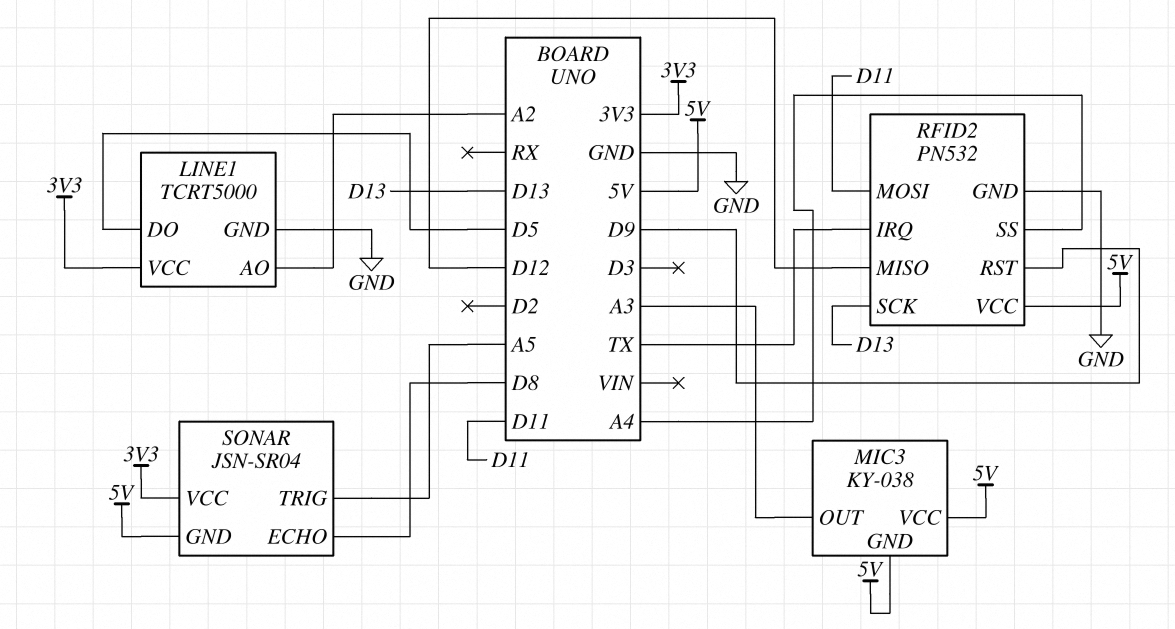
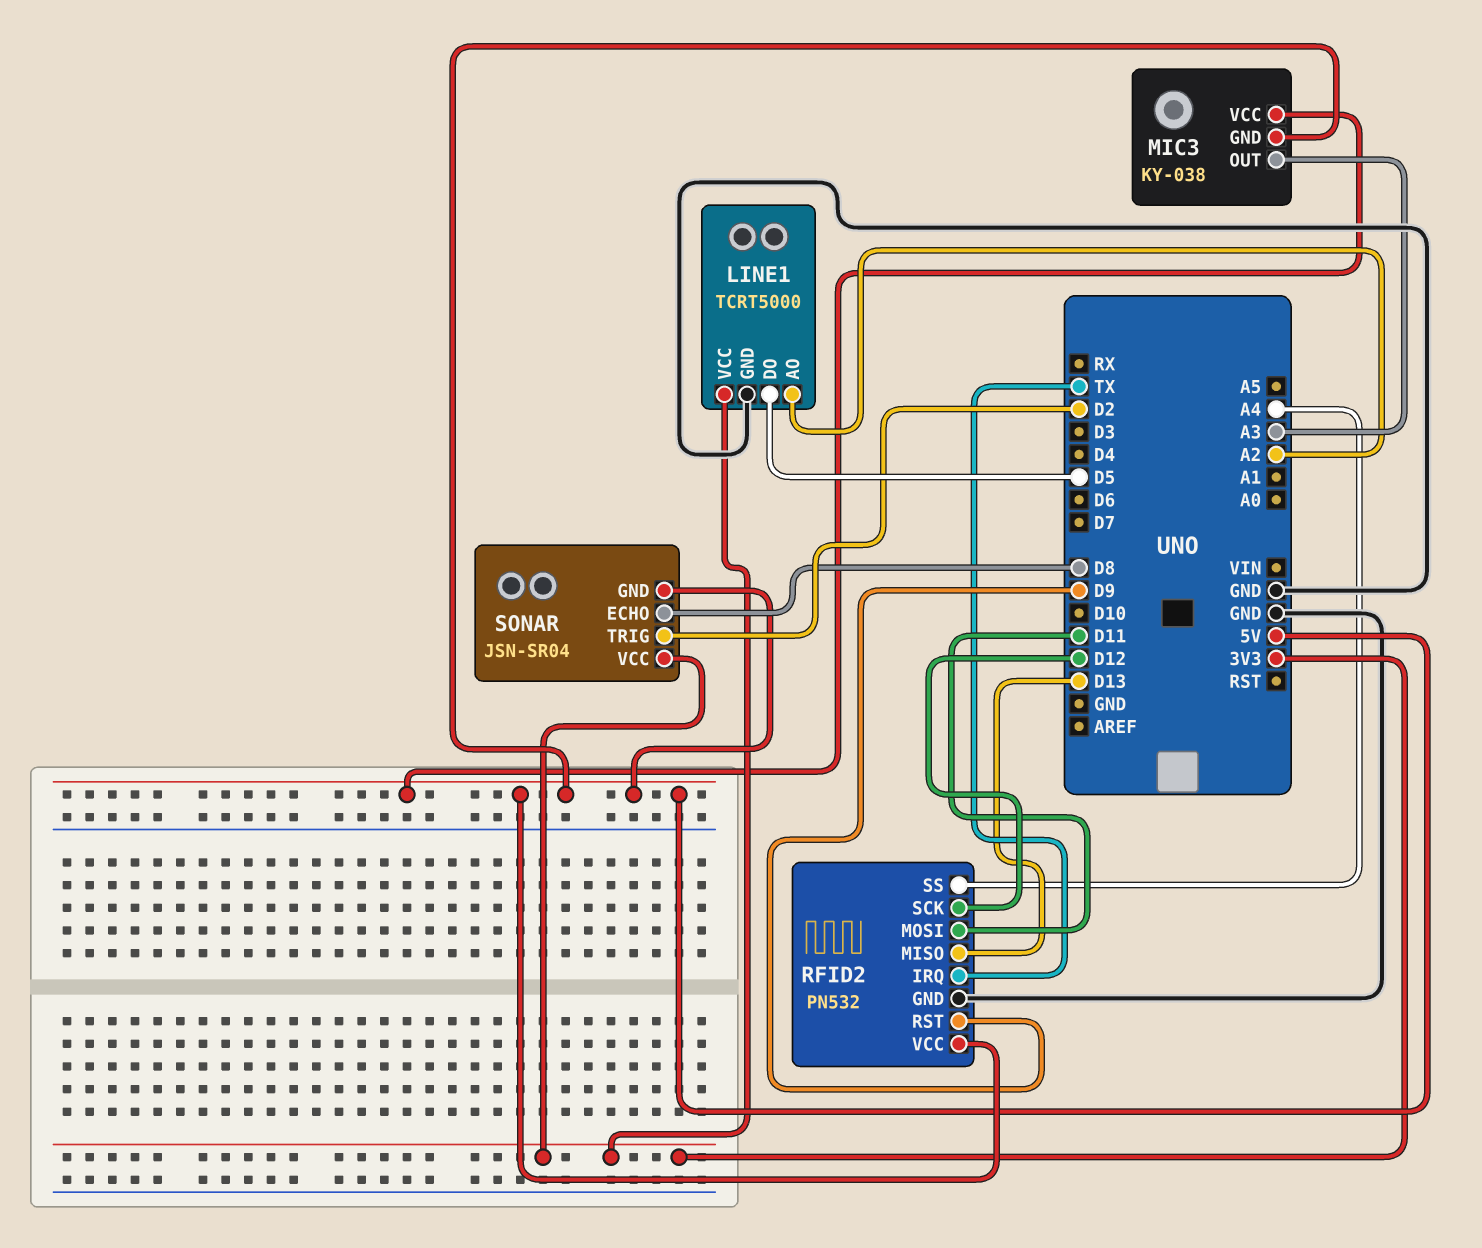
RFID2 pin MISO: D12 -> D13
RFID2 pin SCK: D13 -> D12
SONAR pin TRIG: A5 -> D2

